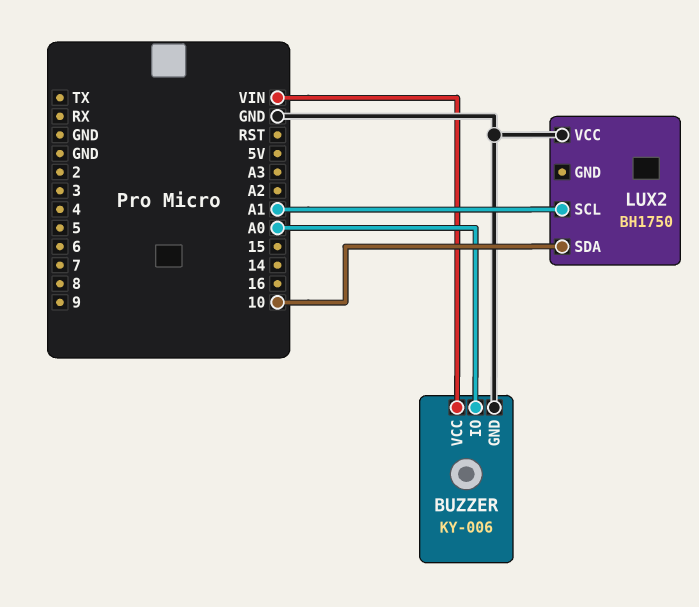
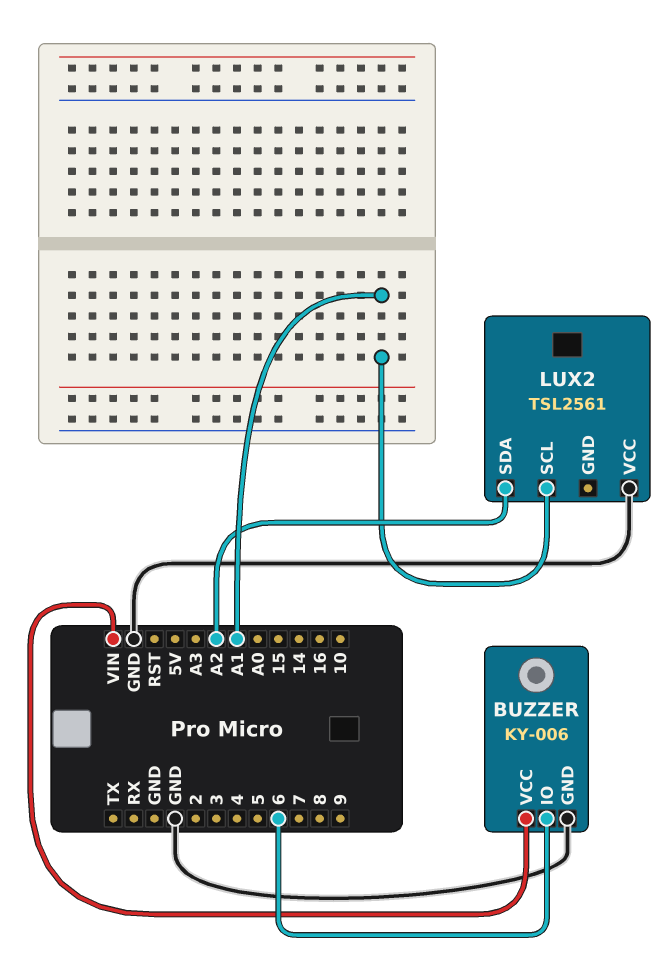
BUZZER pin IO: A0 -> 6
LUX2: BH1750 -> TSL2561
LUX2 pin SDA: 10 -> A2

